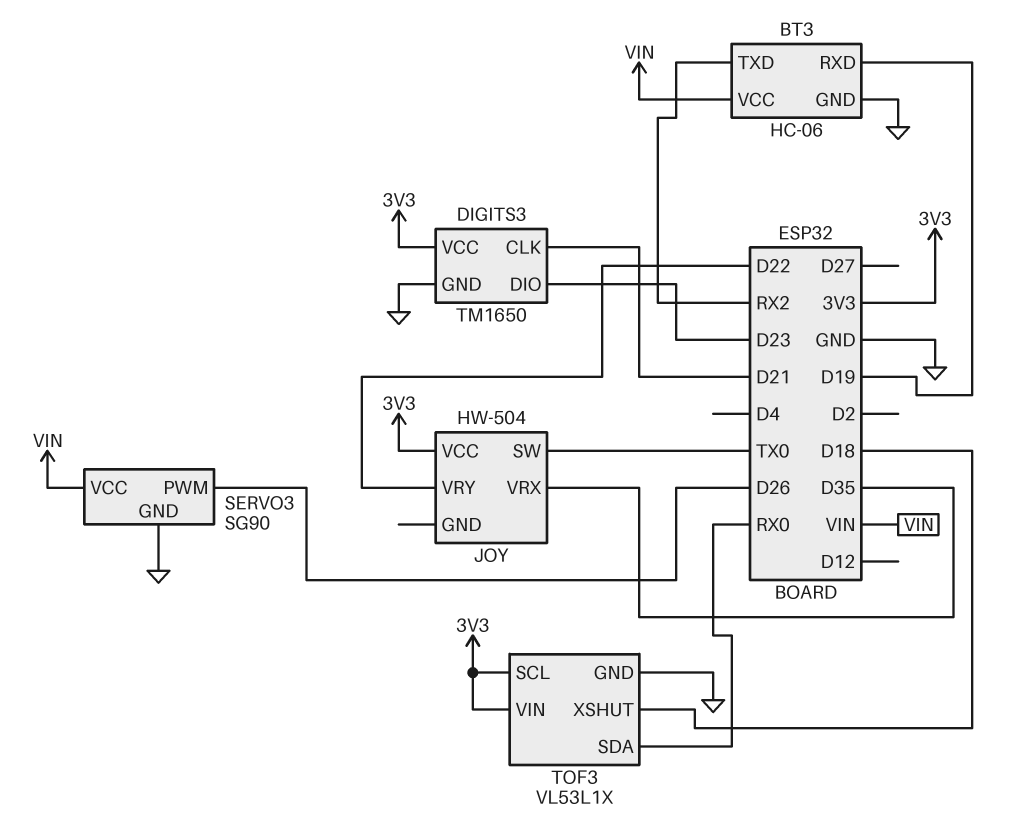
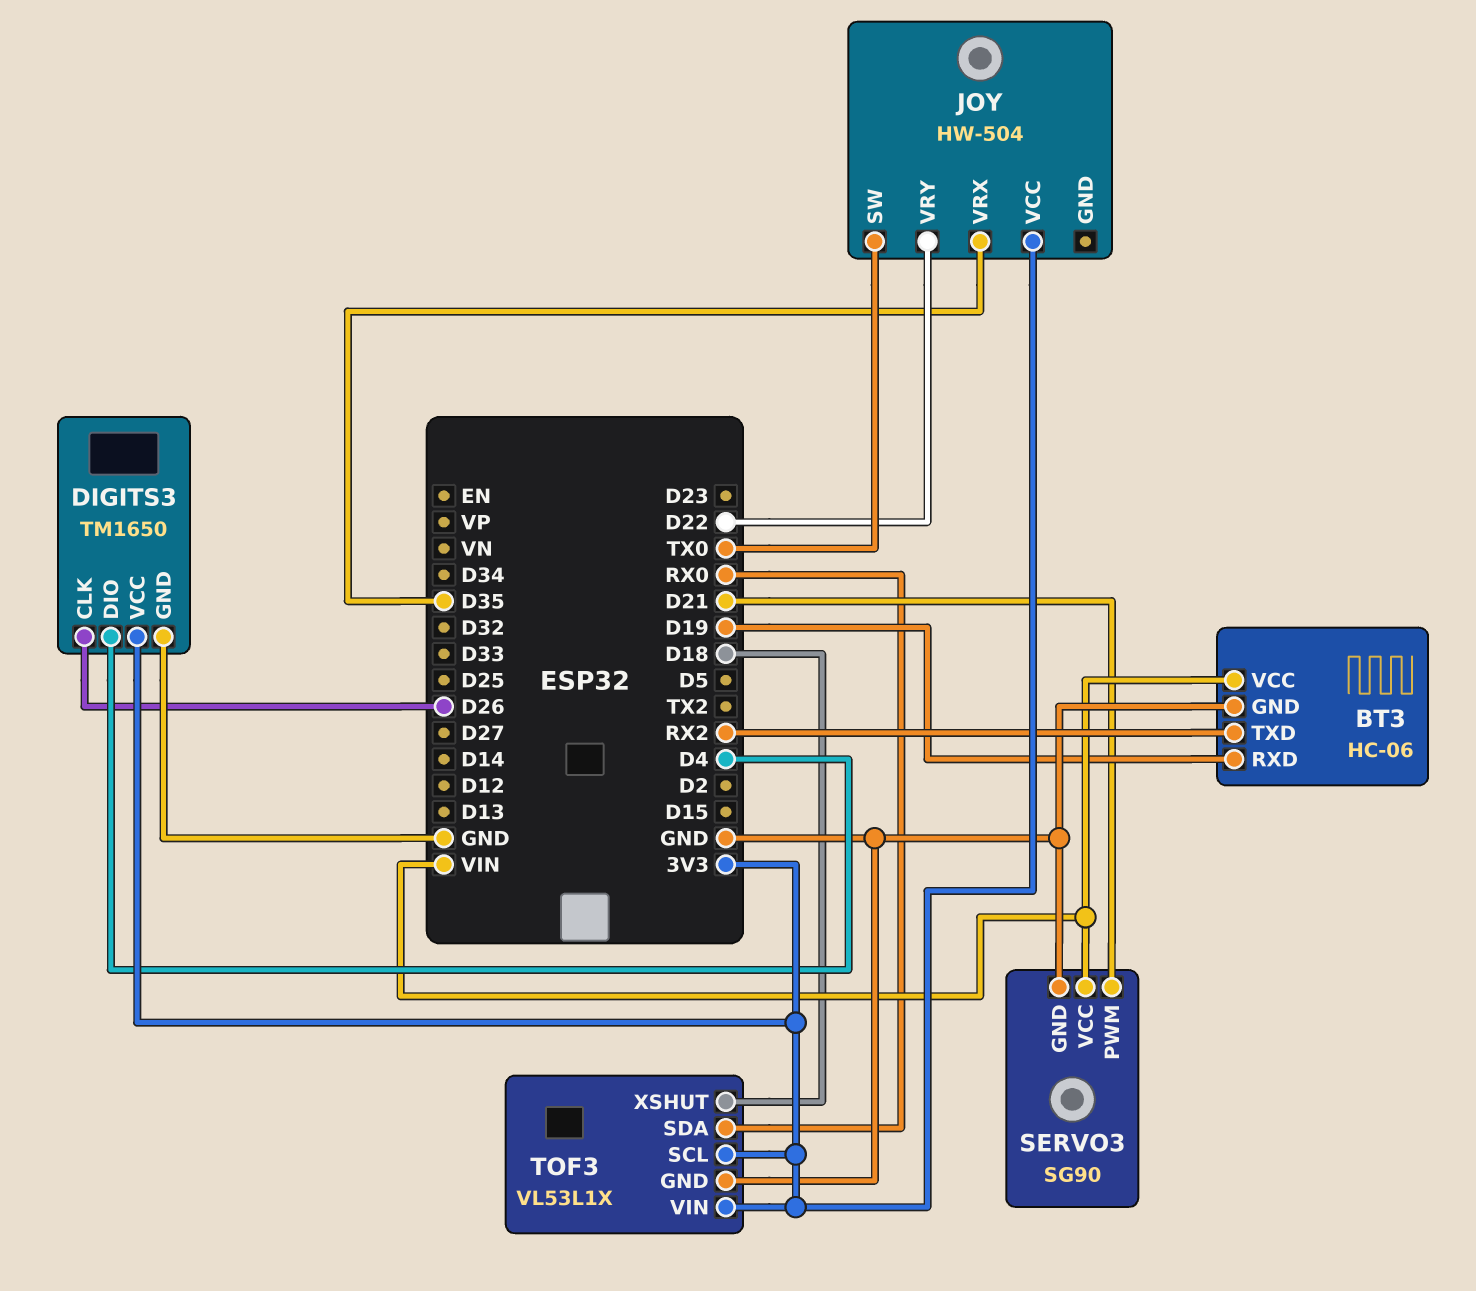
DIGITS3 pin CLK: D21 -> D26
DIGITS3 pin DIO: D23 -> D4
SERVO3 pin PWM: D26 -> D21

